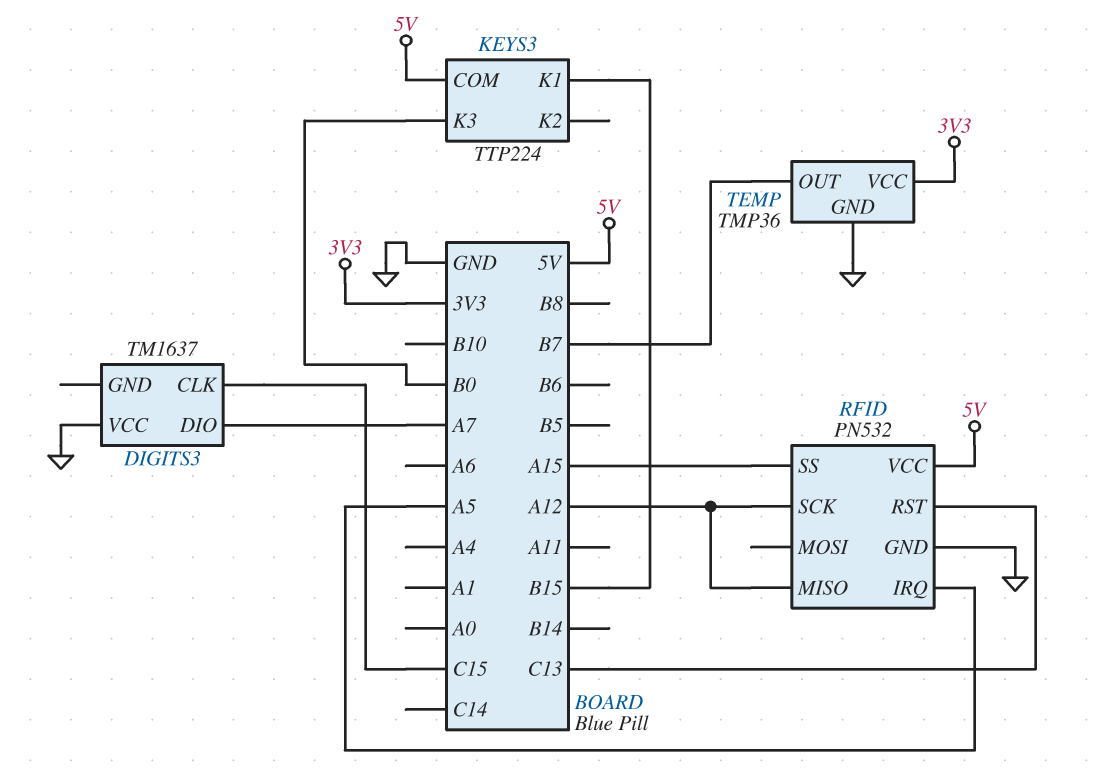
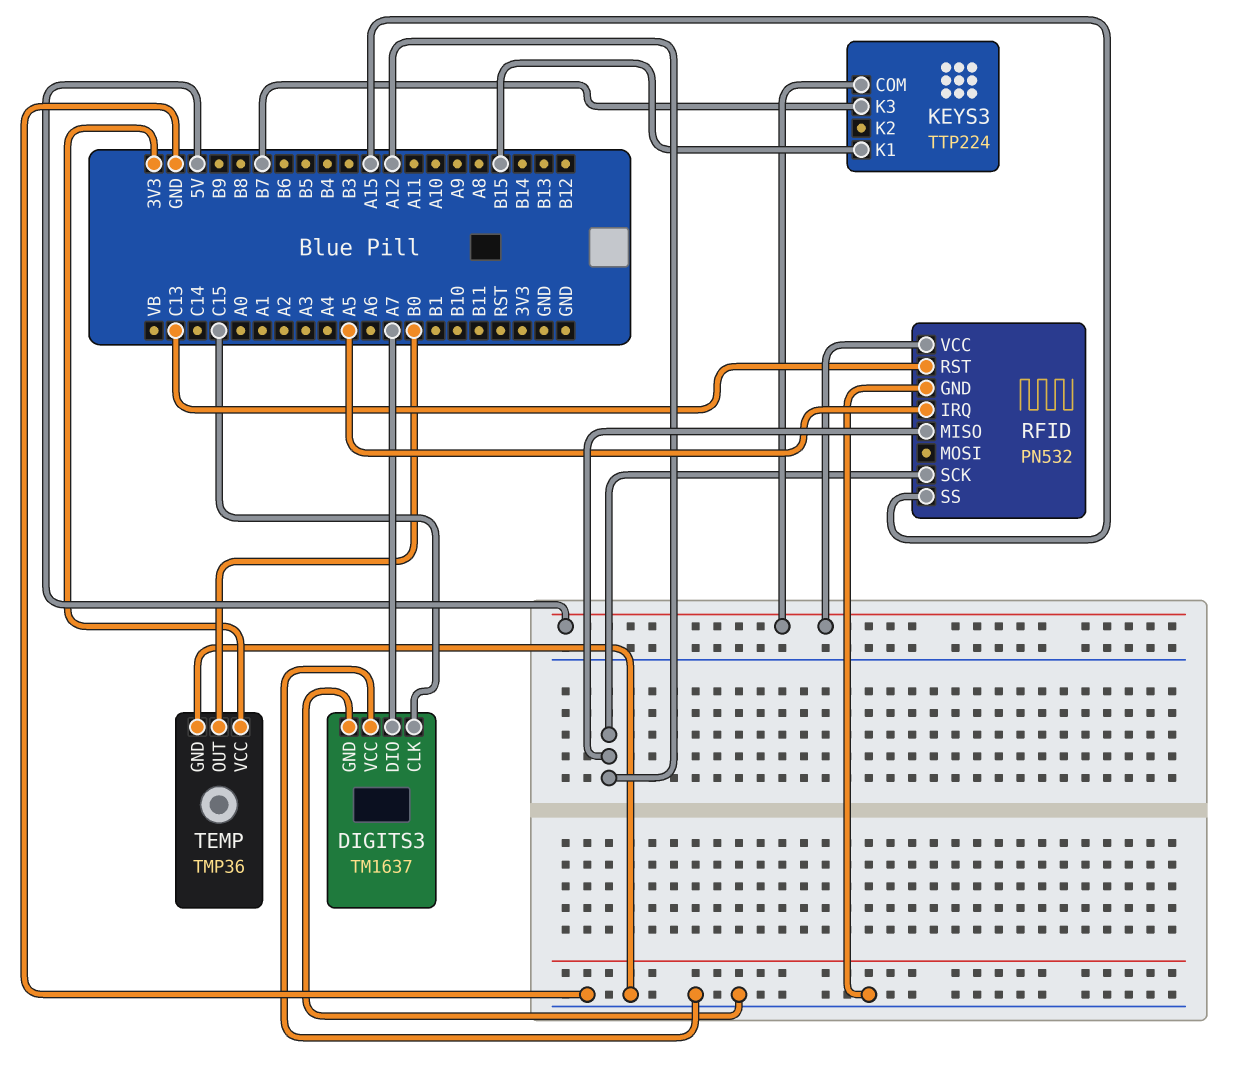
DIGITS3 pin GND: none -> GND
KEYS3 pin K3: B0 -> B7
TEMP pin OUT: B7 -> B0

